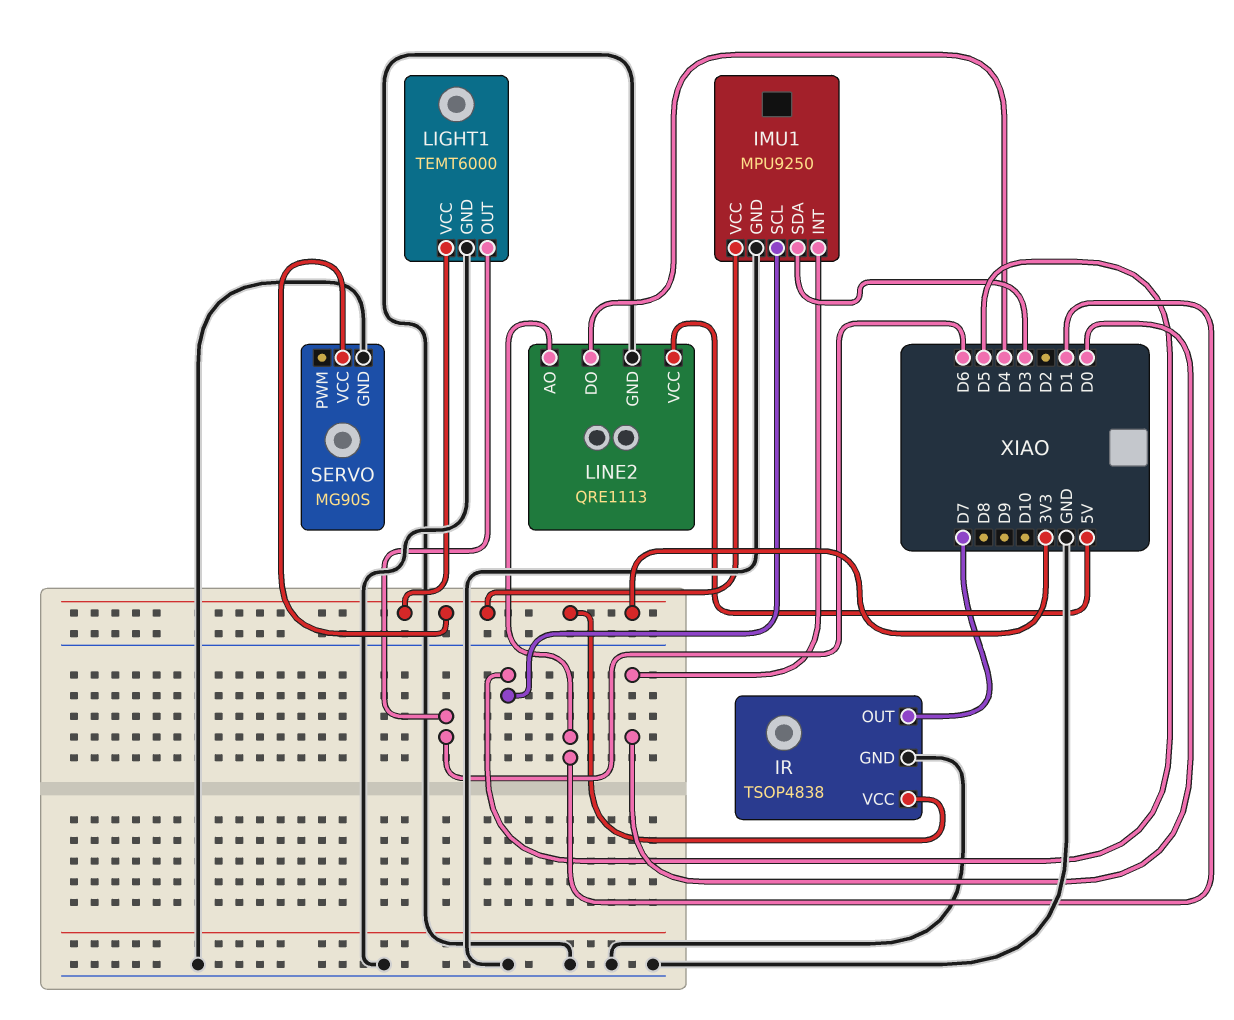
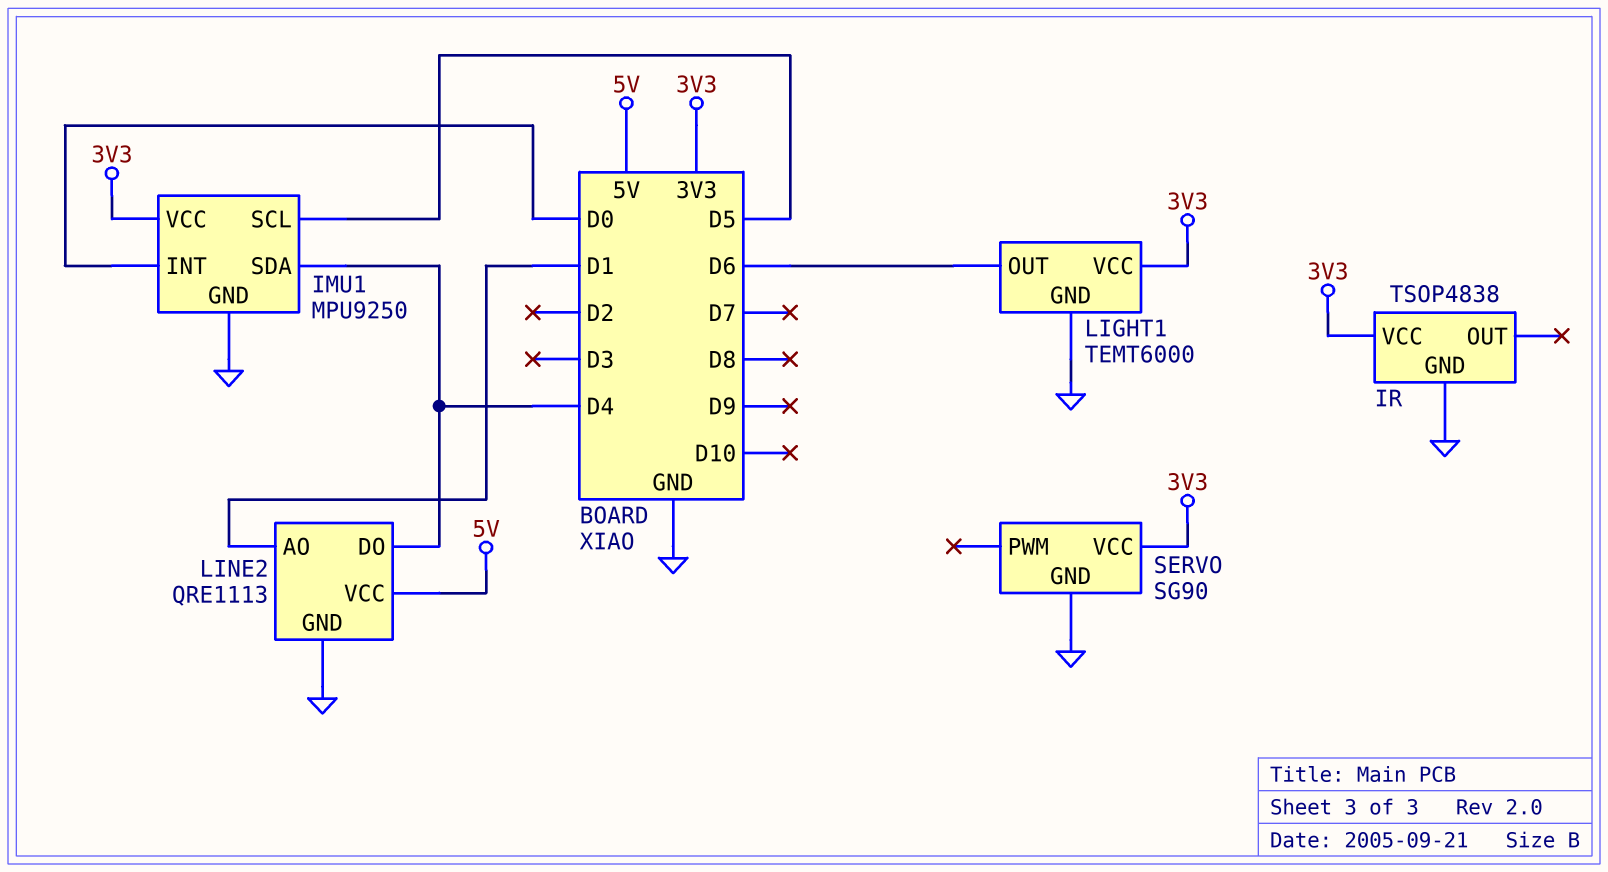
IMU1 pin SDA: D3 -> D4
IR pin OUT: D7 -> none
SERVO: MG90S -> SG90

